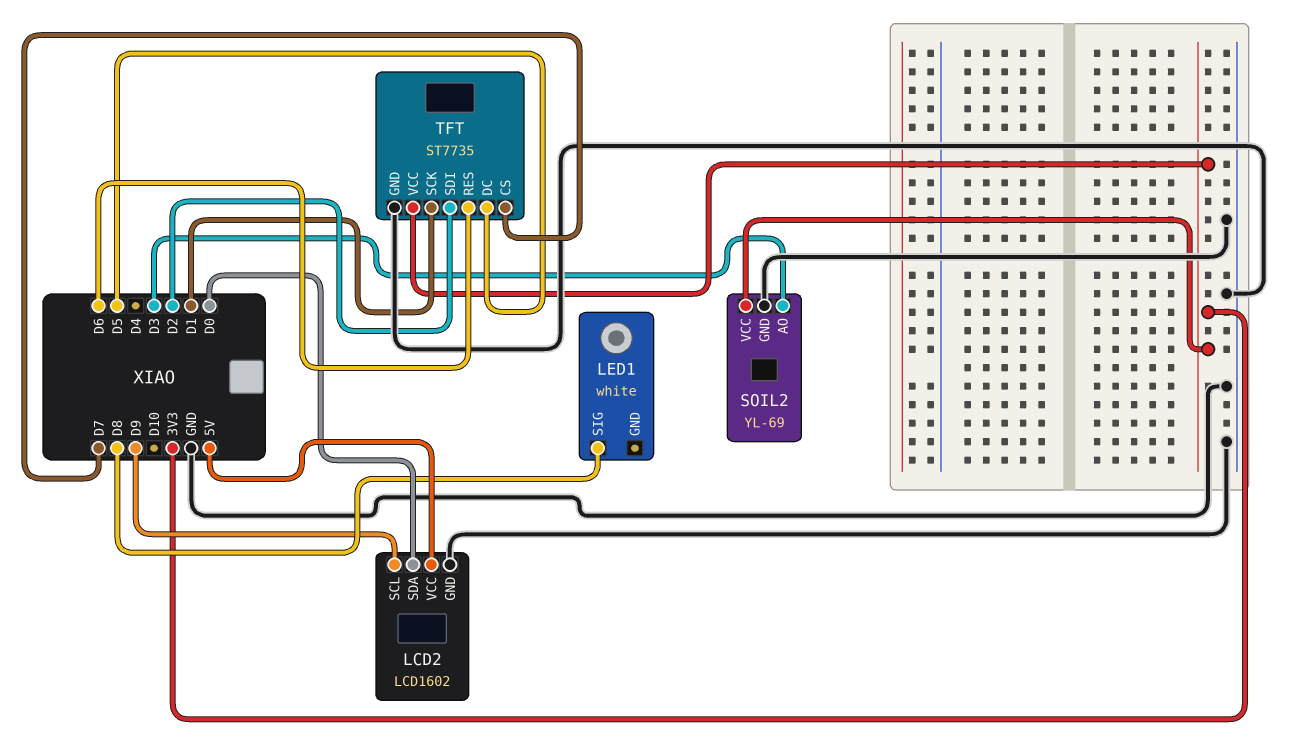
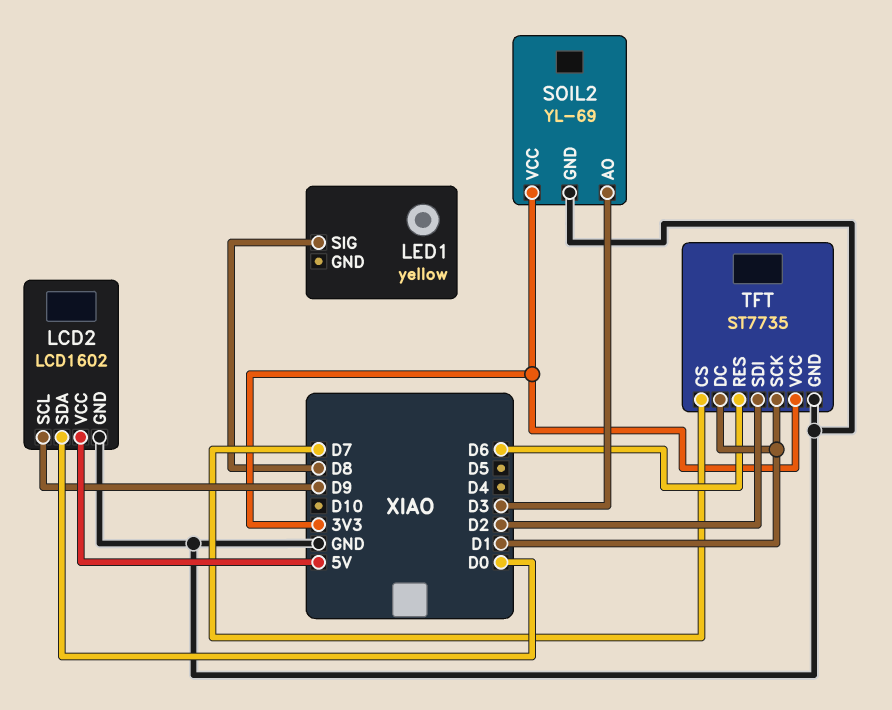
LED1: white -> yellow
TFT pin DC: D5 -> D1

